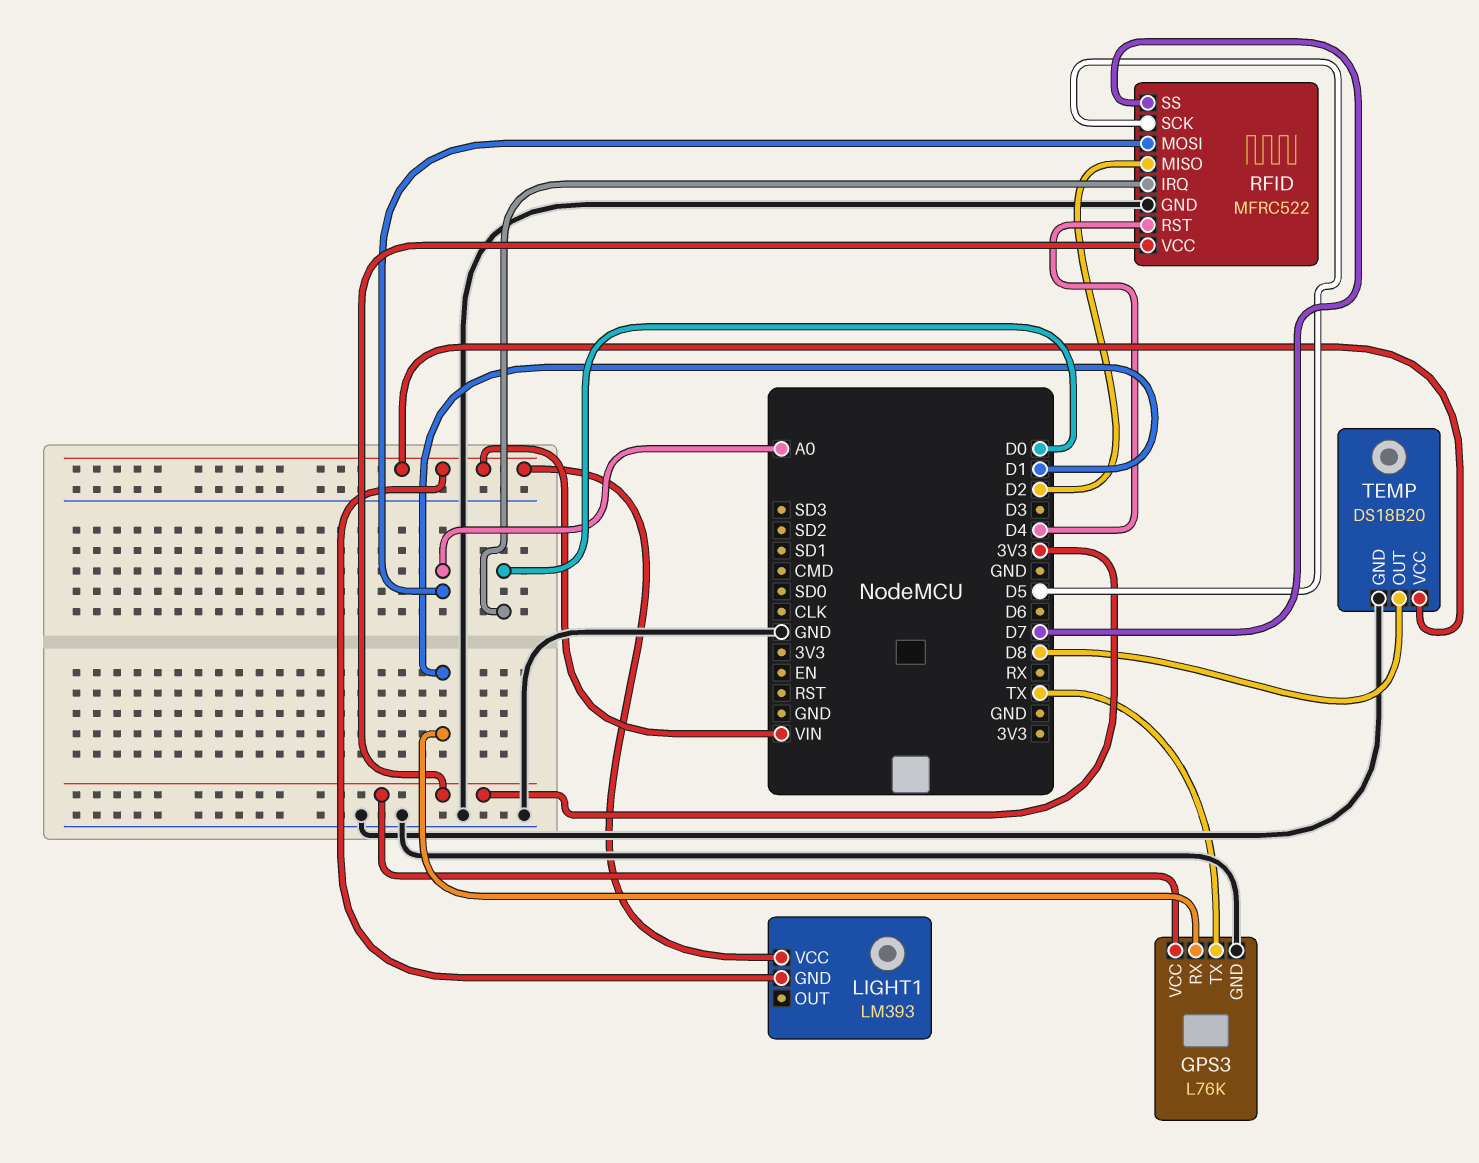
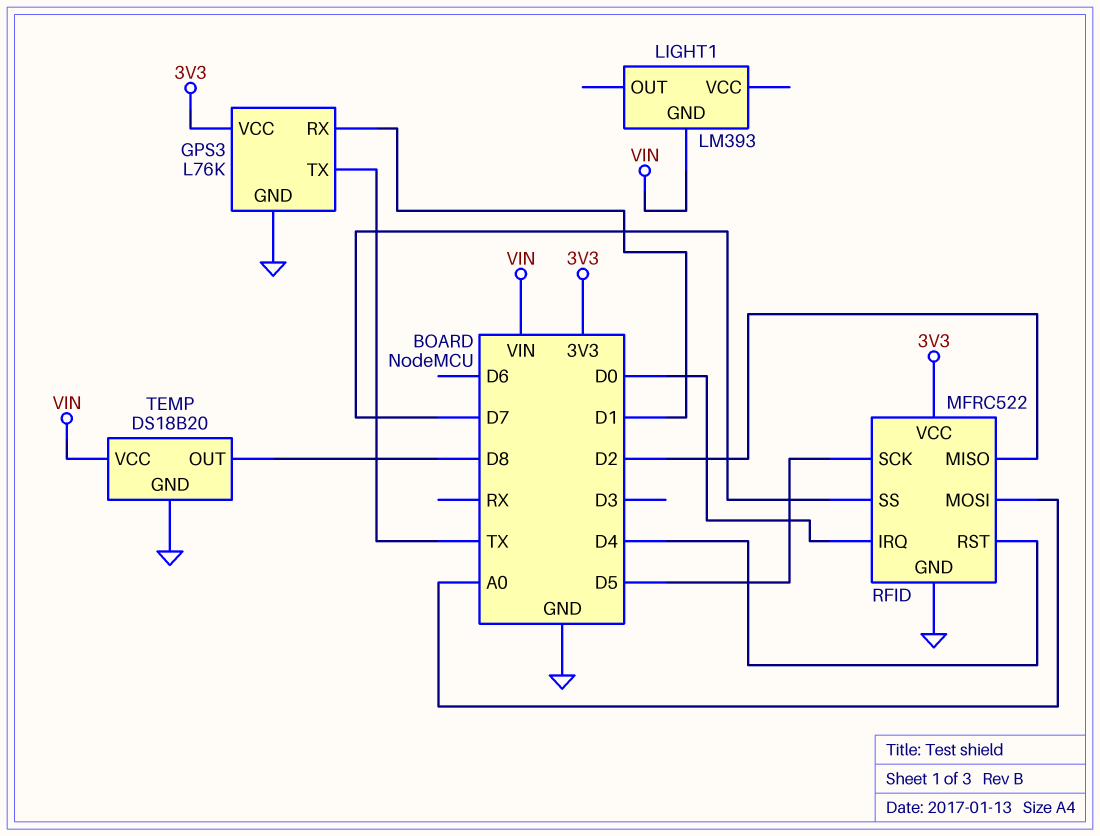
LIGHT1 pin VCC: VIN -> none

